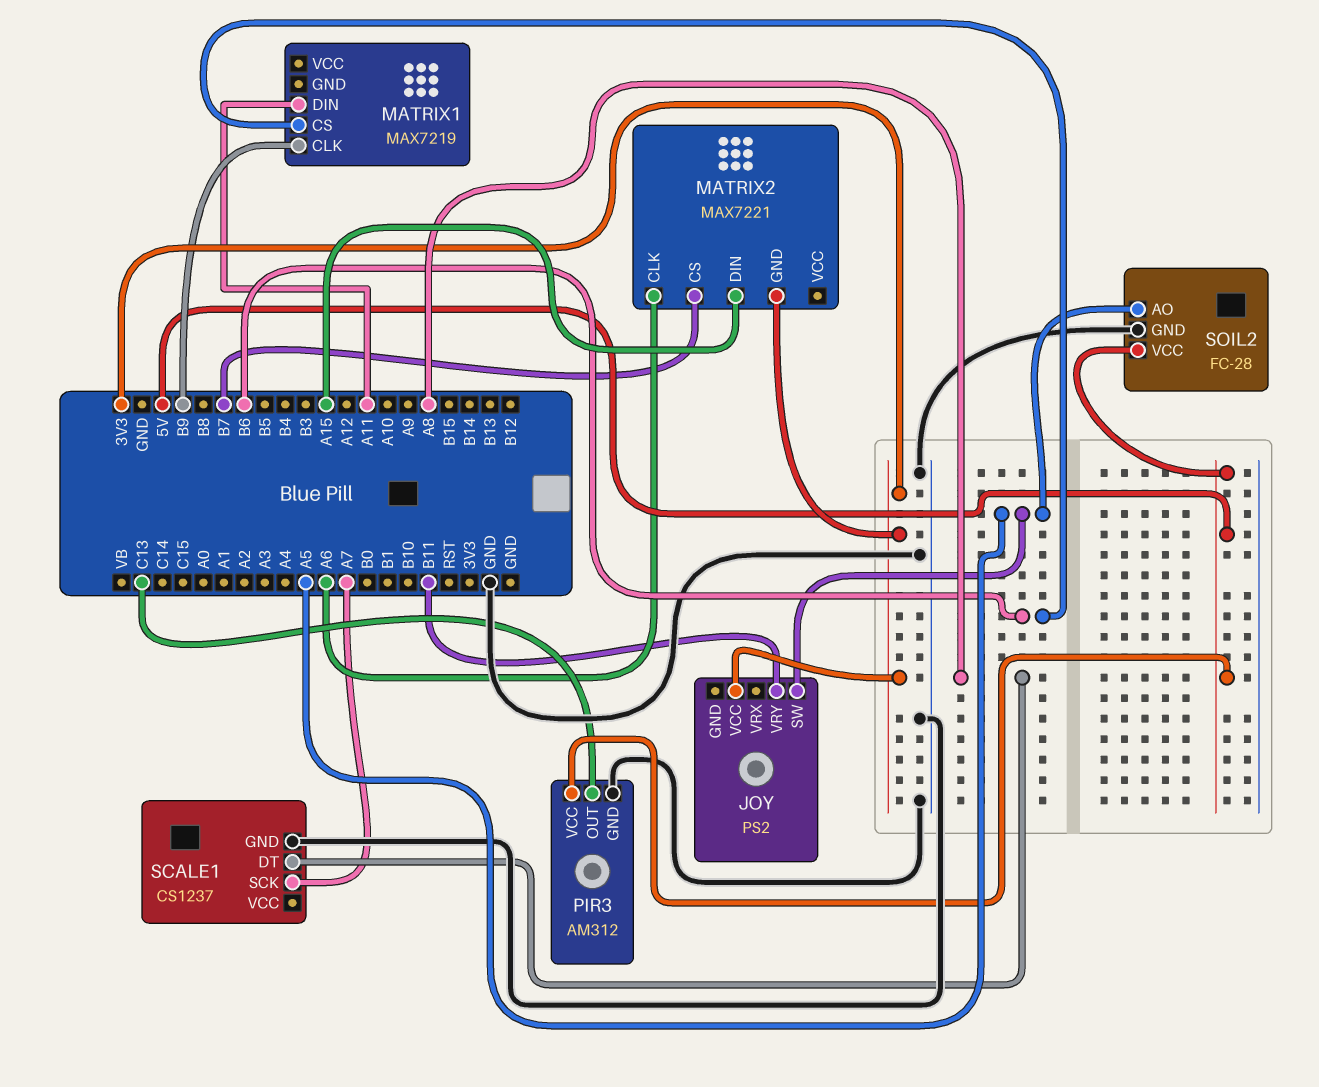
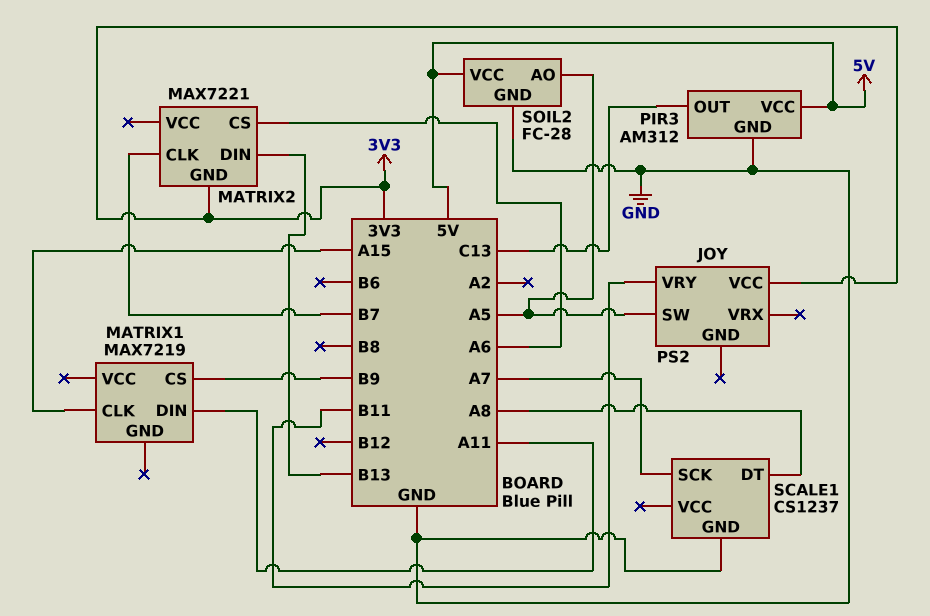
MATRIX1 pin CLK: B9 -> A15
MATRIX1 pin CS: B6 -> B9
MATRIX2 pin CLK: A6 -> B7
MATRIX2 pin CS: B7 -> A6
MATRIX2 pin DIN: A15 -> B13

